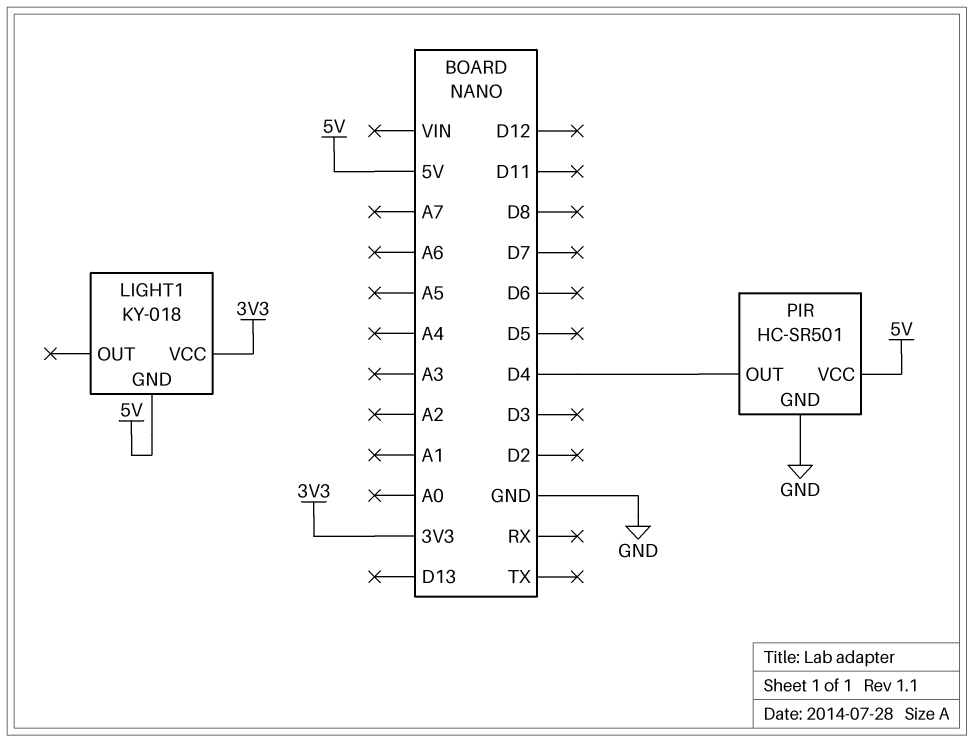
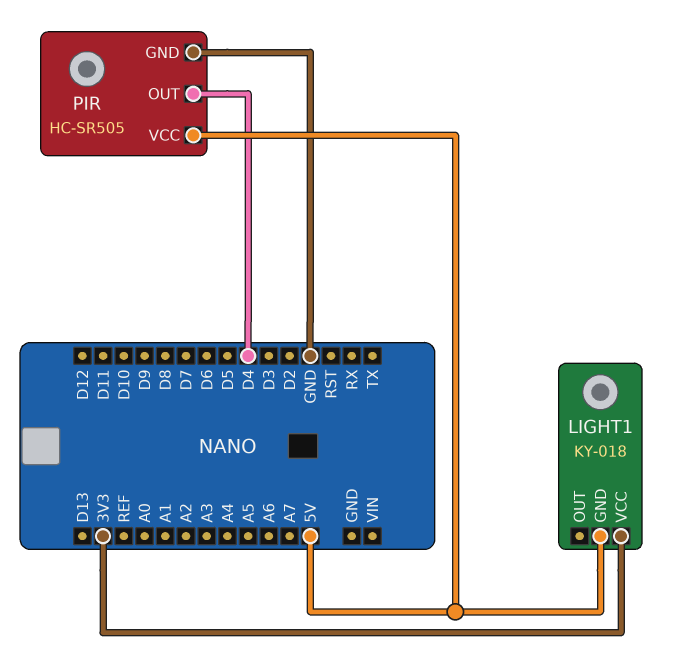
PIR: HC-SR501 -> HC-SR505

